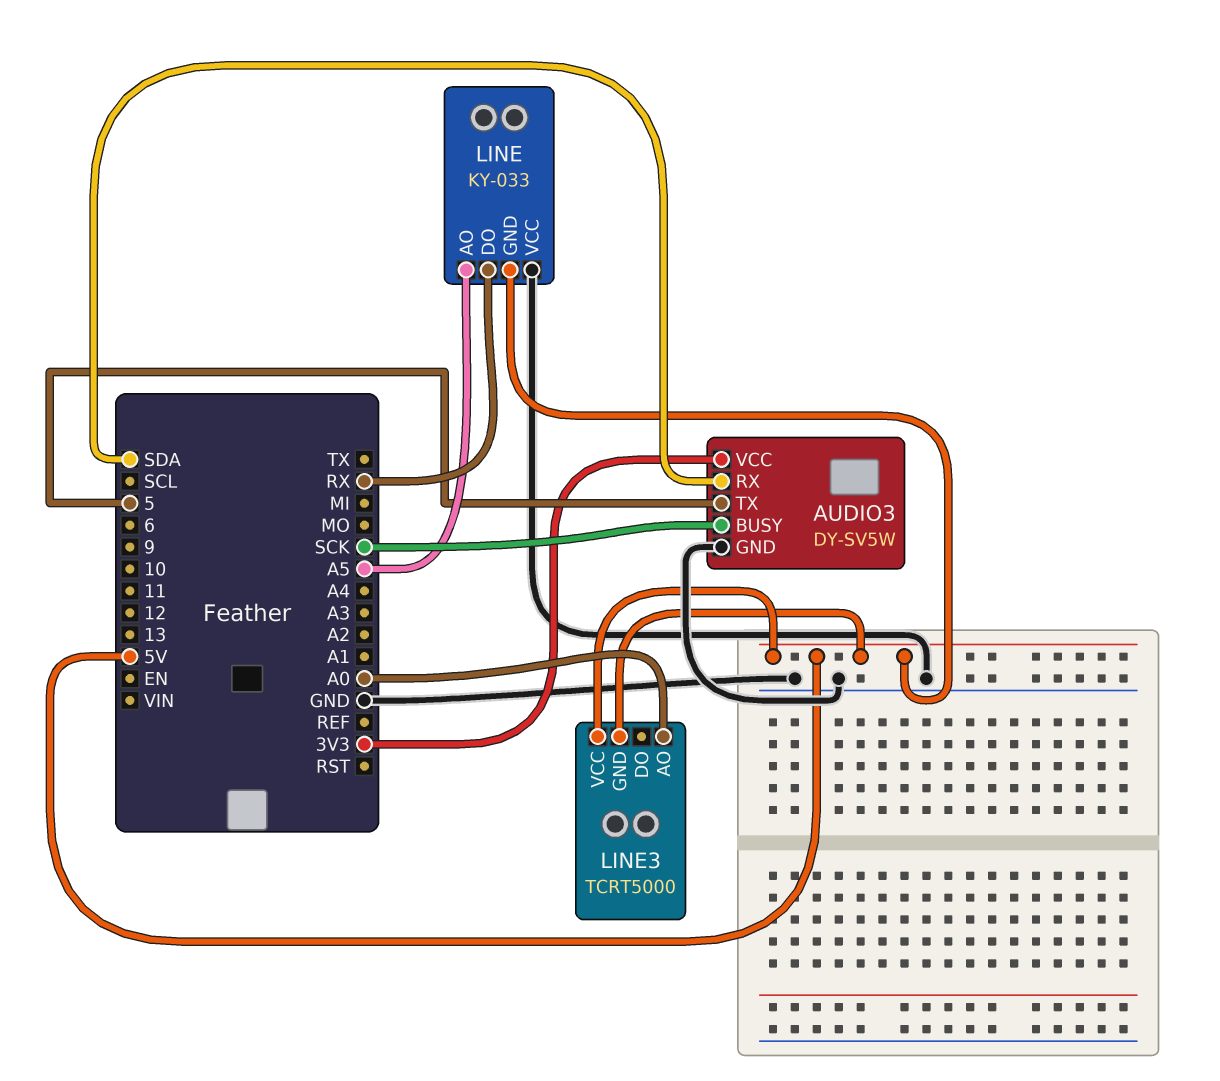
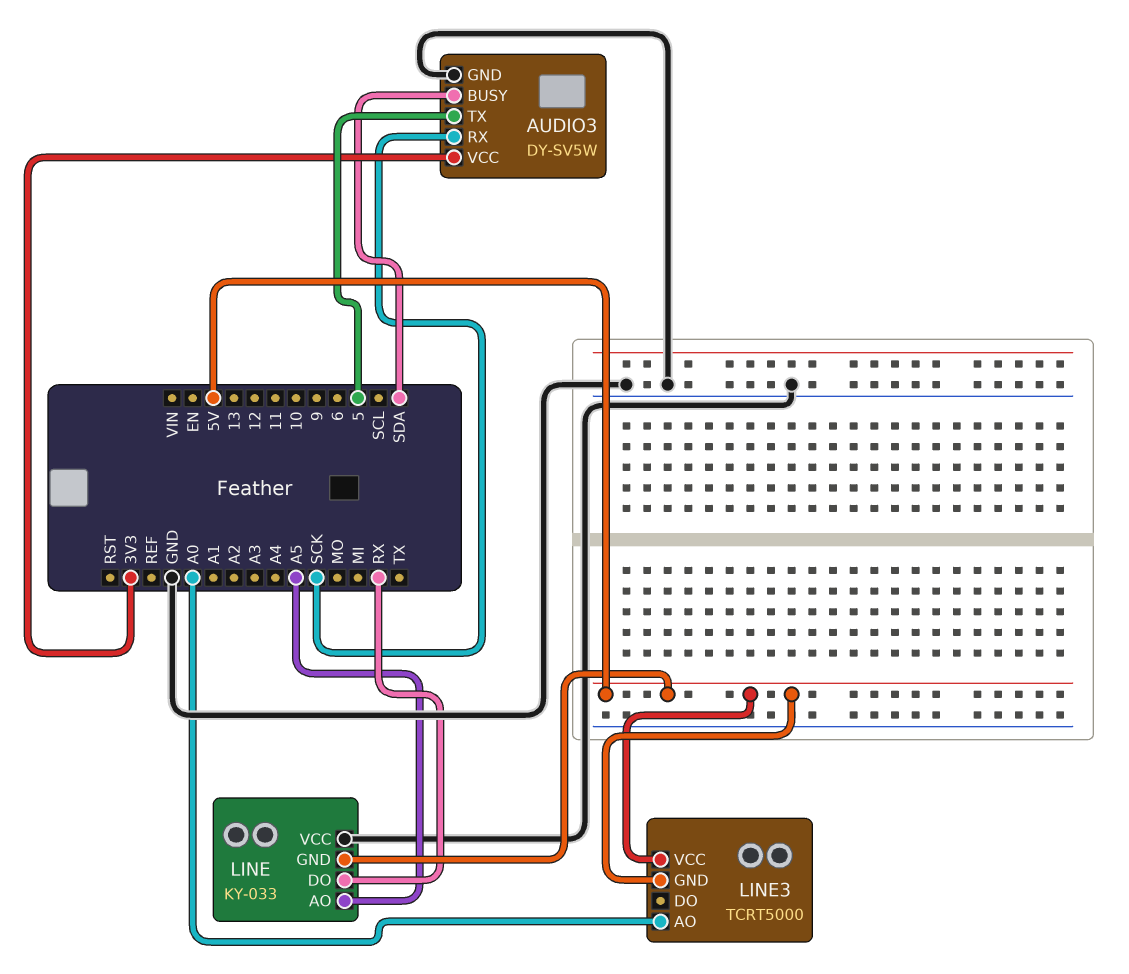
AUDIO3 pin BUSY: SCK -> SDA
AUDIO3 pin RX: SDA -> SCK

